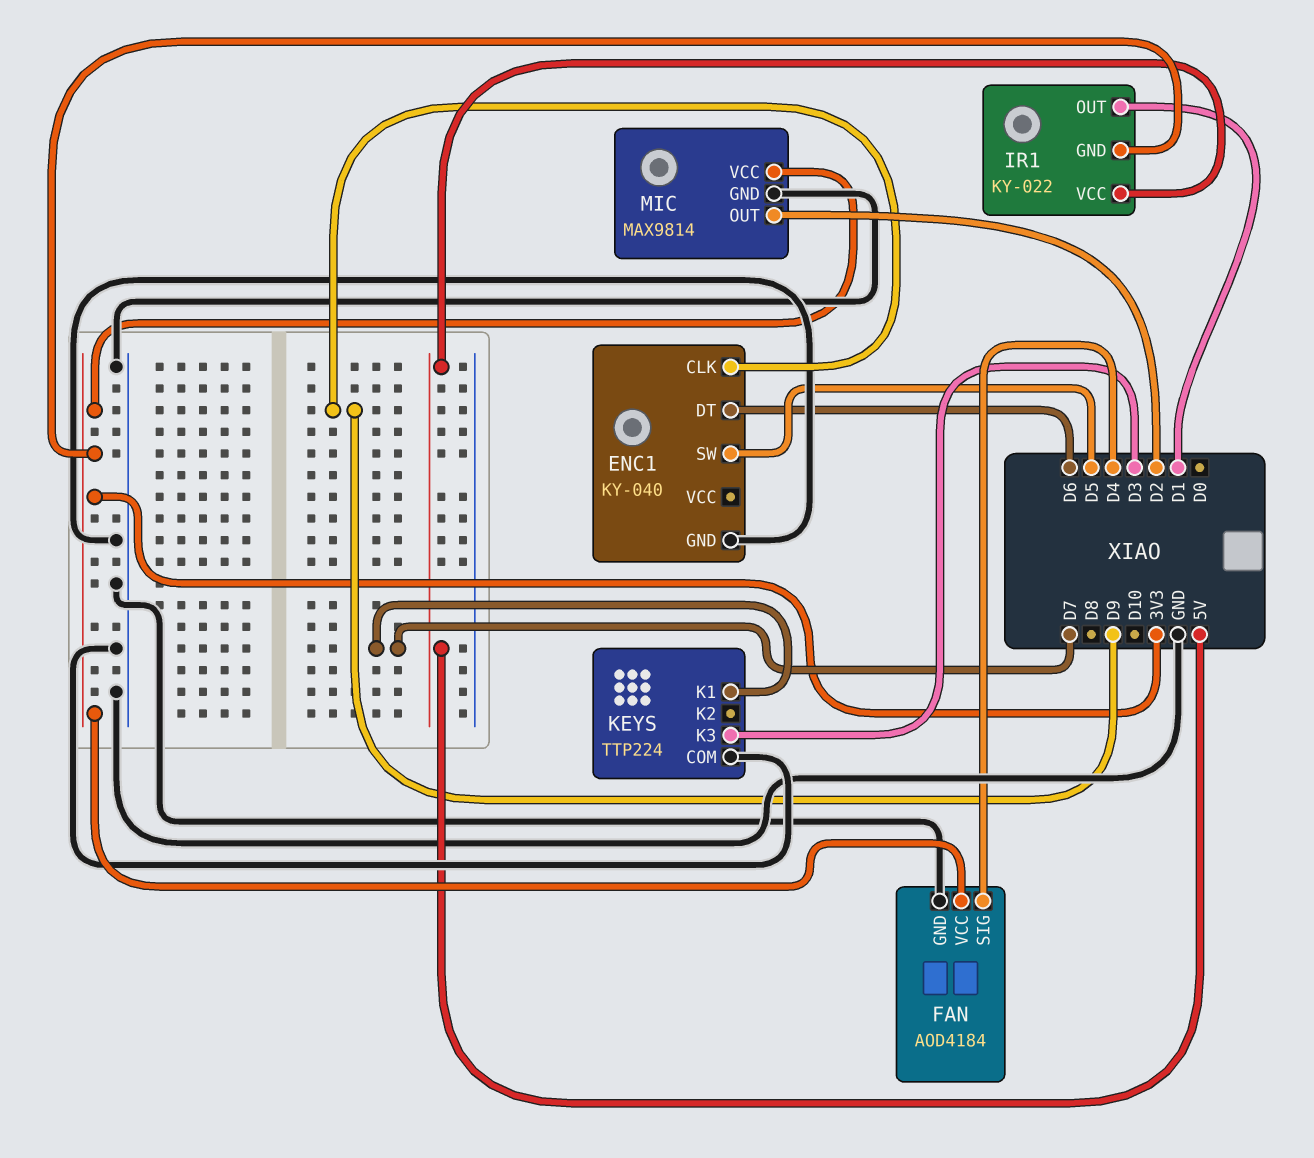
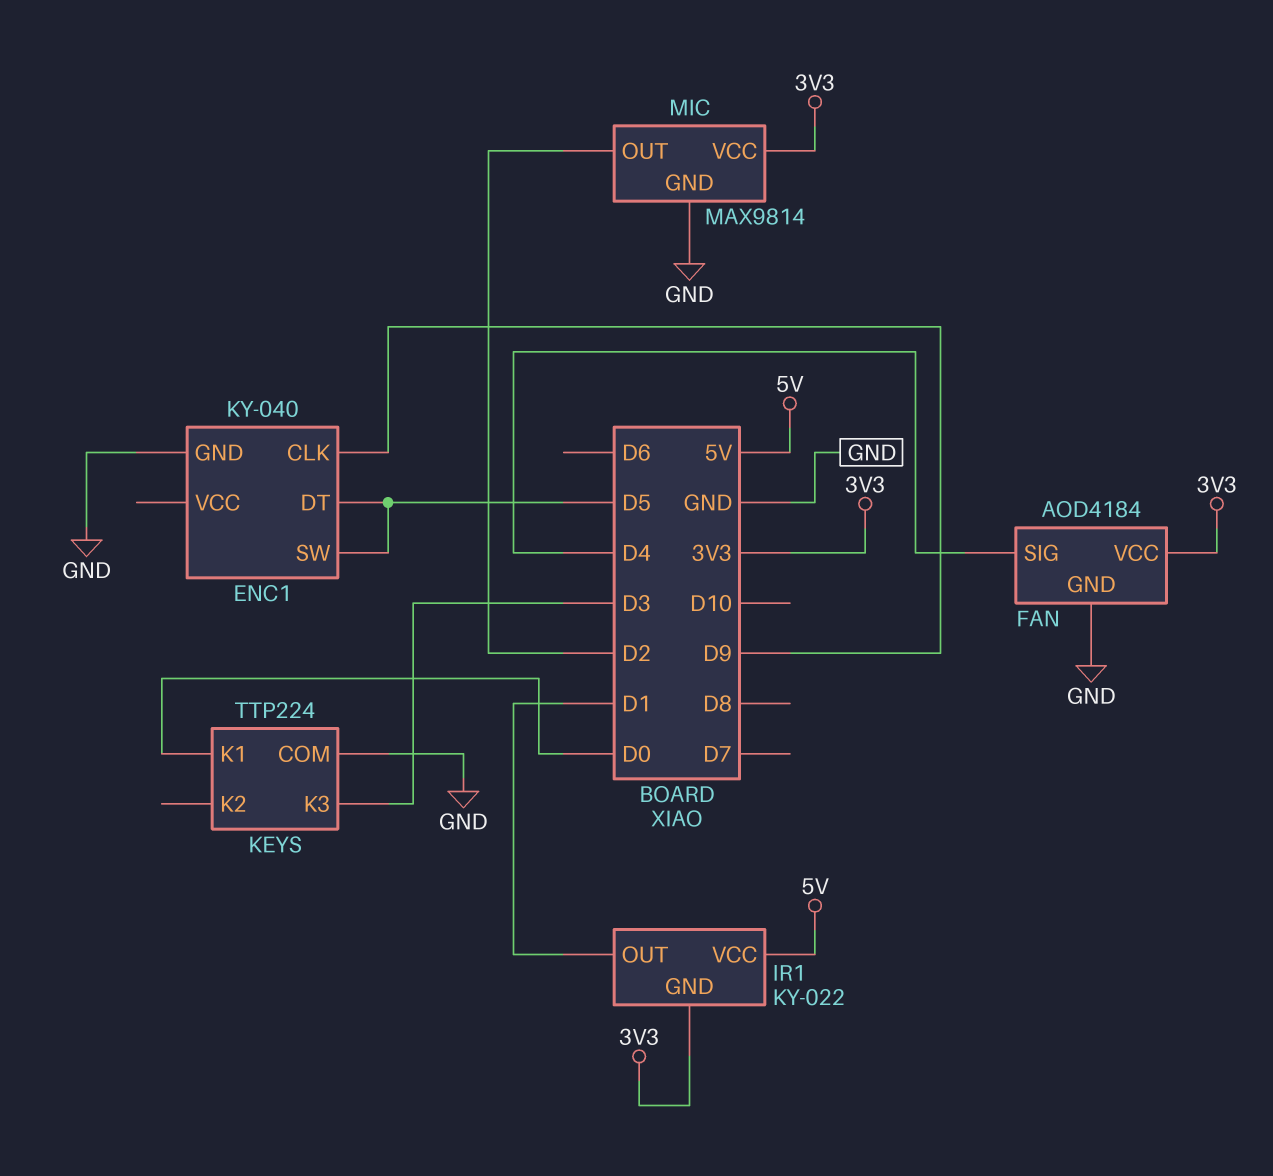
ENC1 pin DT: D6 -> D5
KEYS pin K1: D7 -> D0

